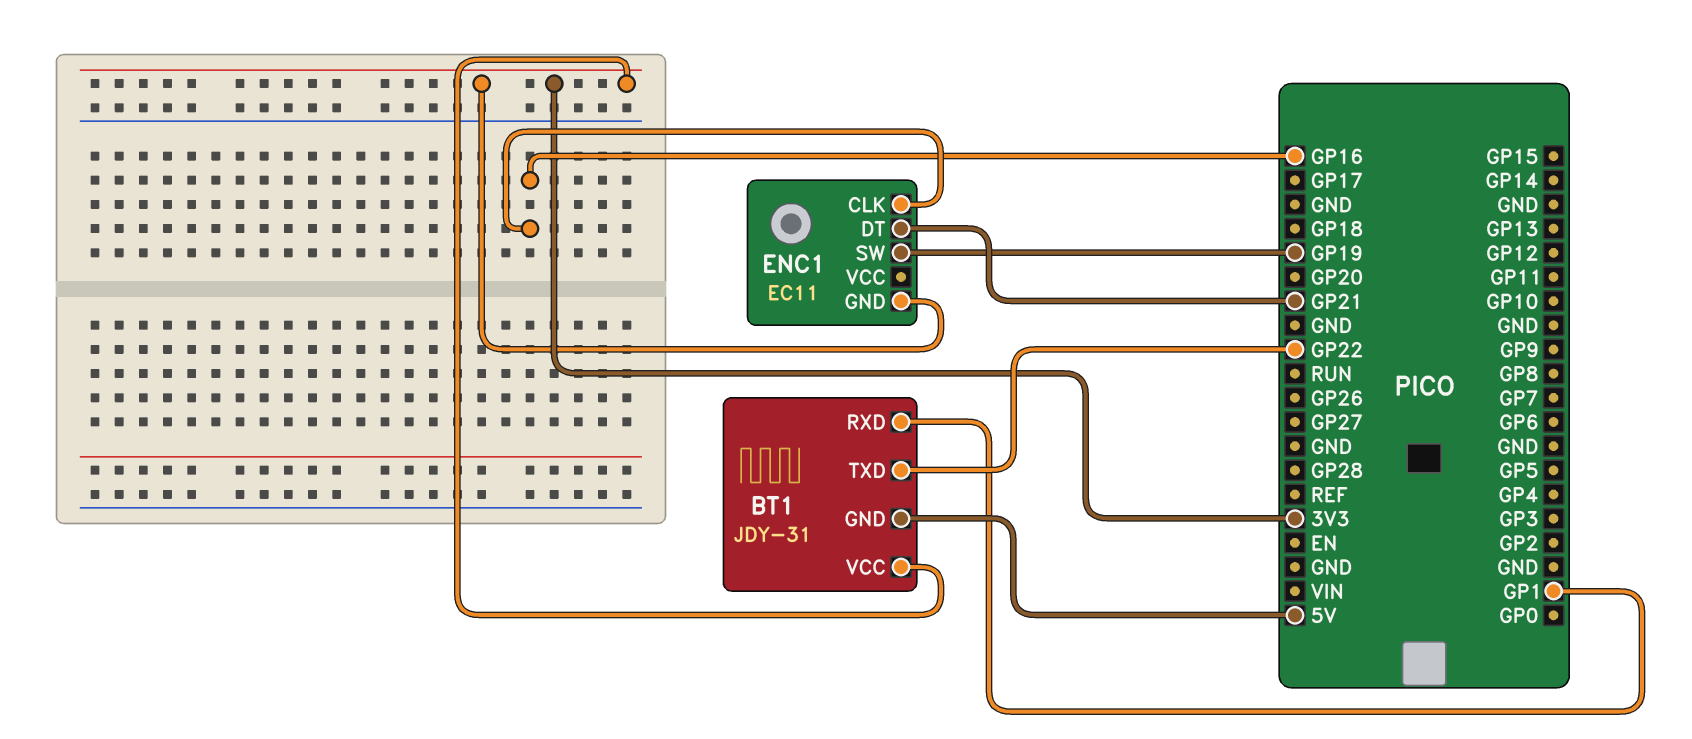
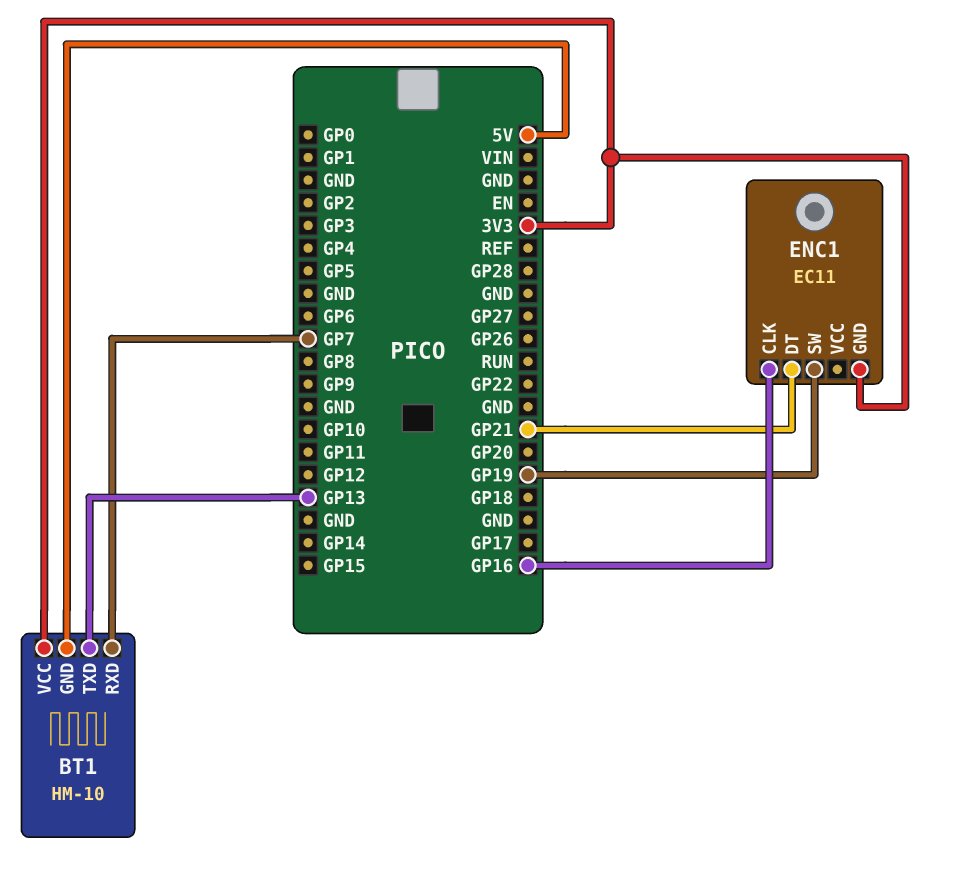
BT1: JDY-31 -> HM-10
BT1 pin RXD: GP1 -> GP7
BT1 pin TXD: GP22 -> GP13

